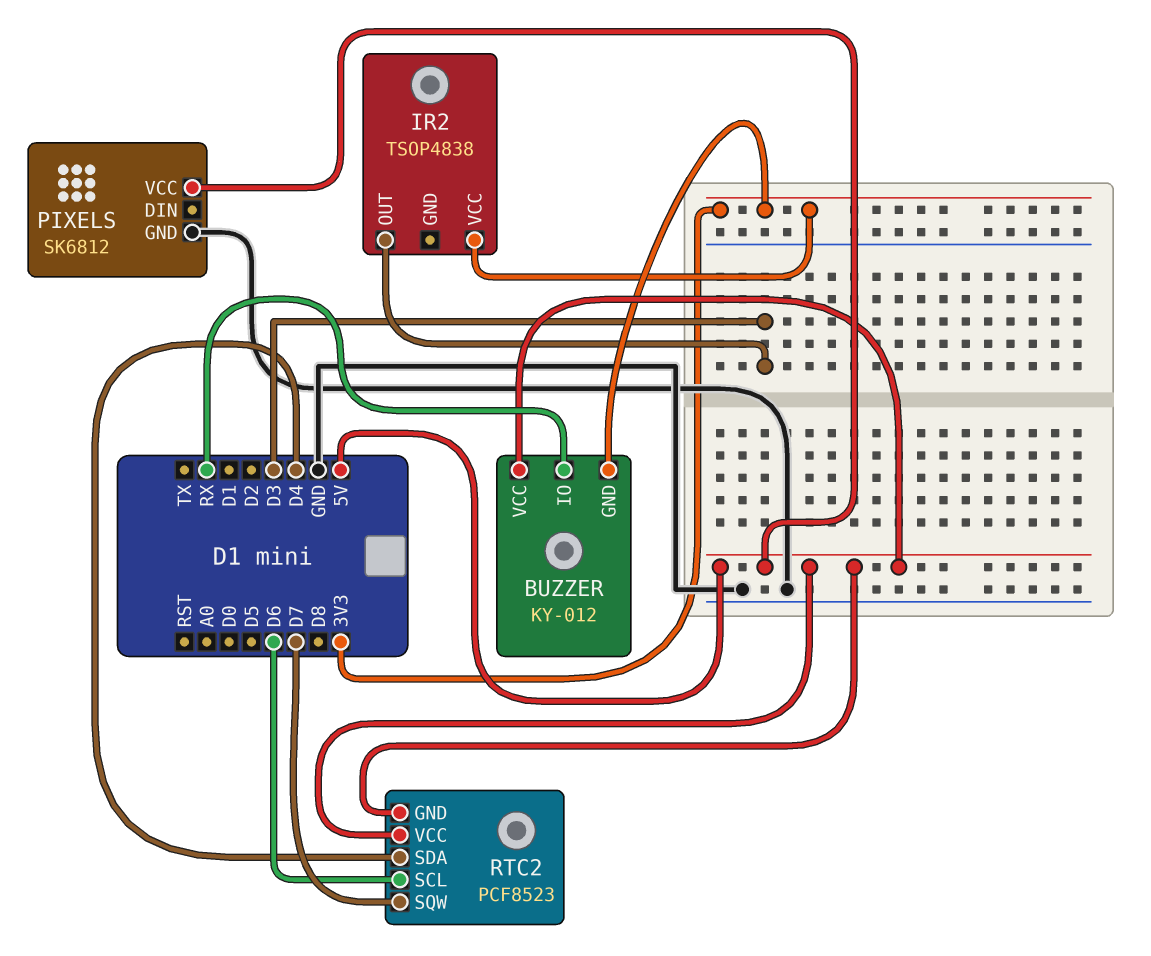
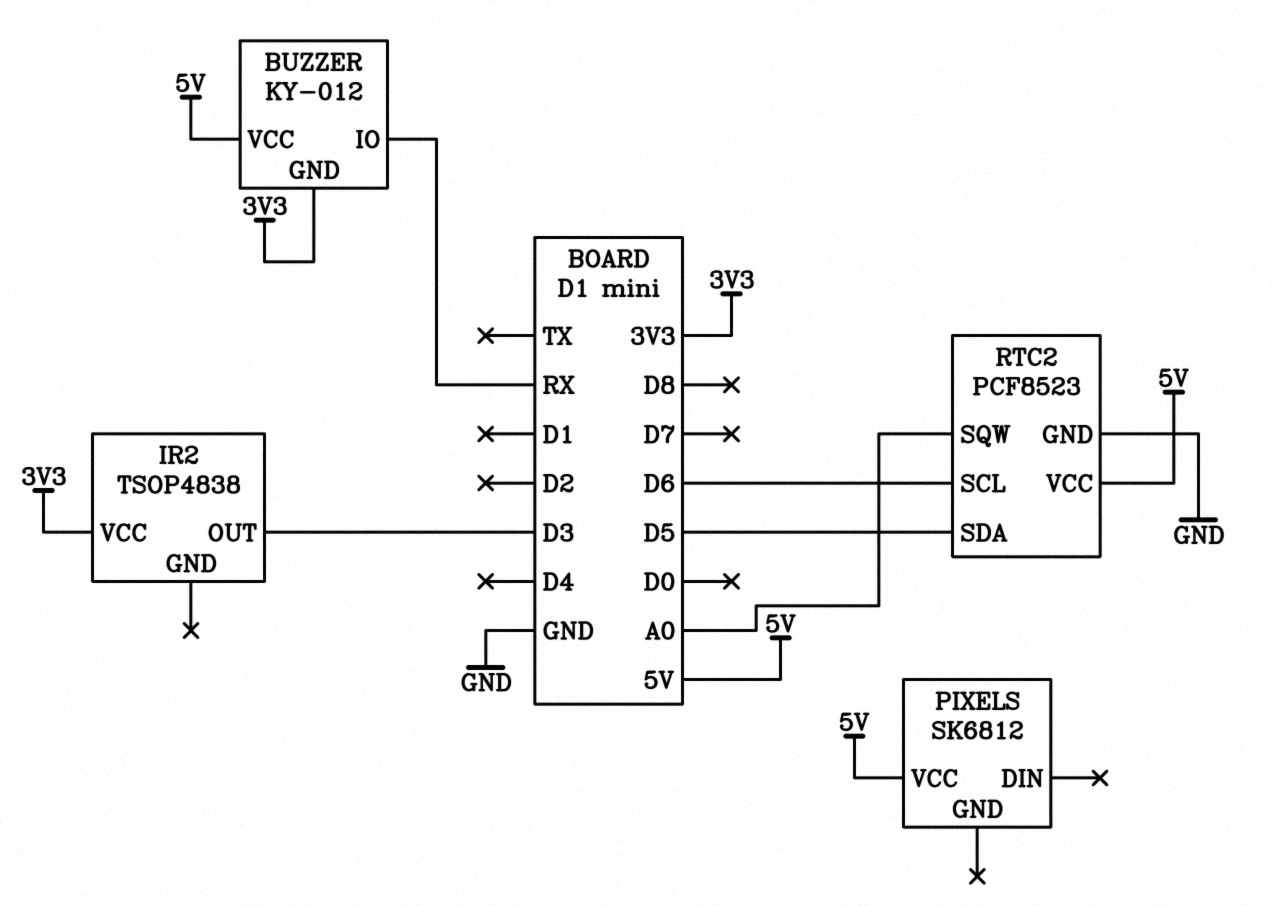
PIXELS pin GND: GND -> none
RTC2 pin GND: 5V -> GND
RTC2 pin SDA: D4 -> D5
RTC2 pin SQW: D7 -> A0

